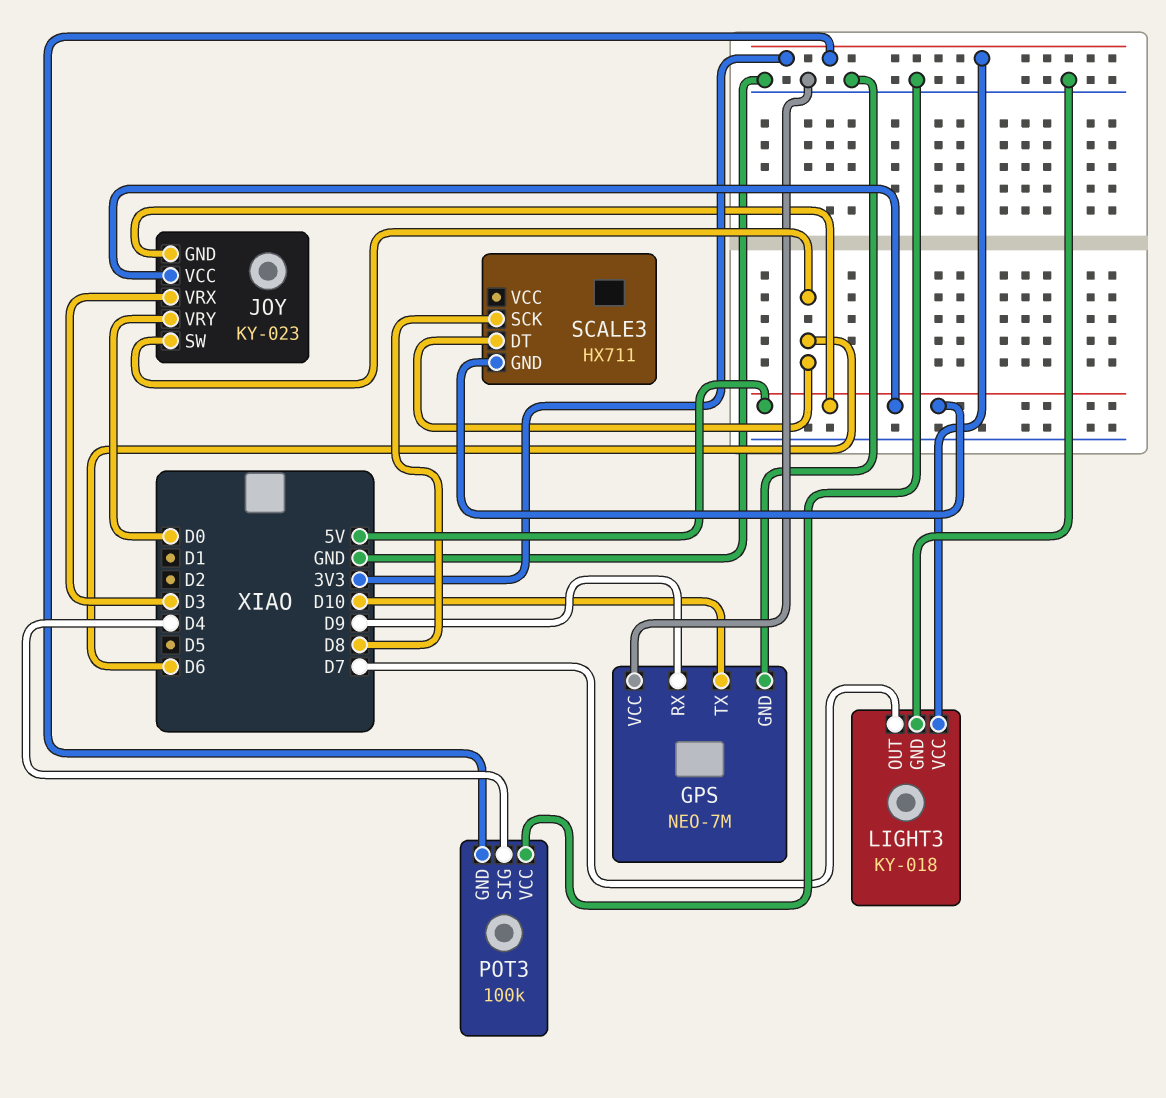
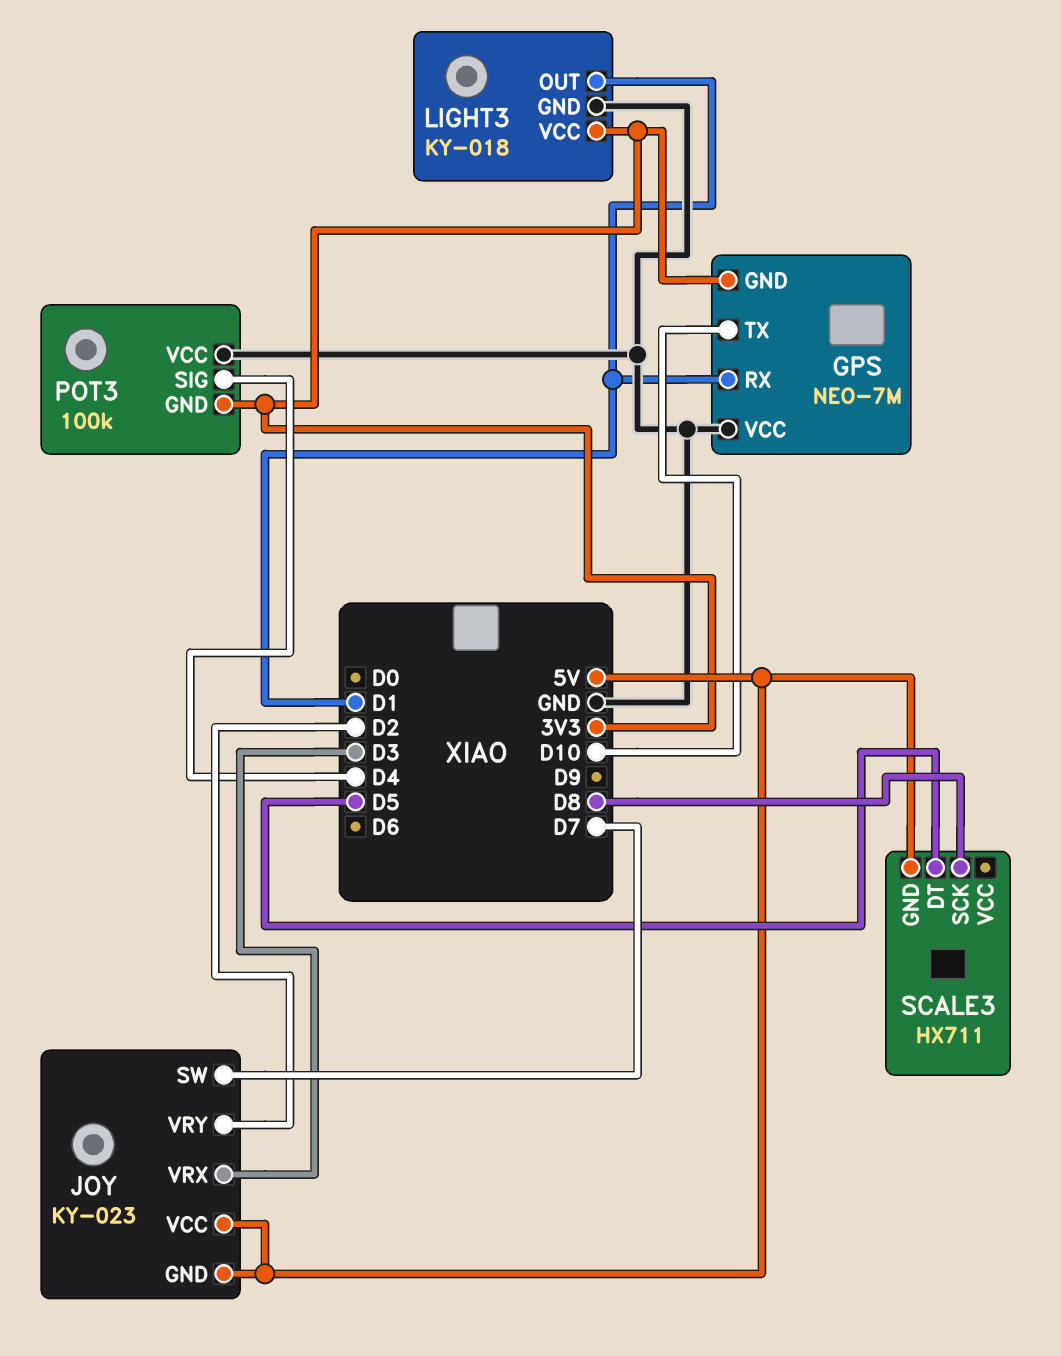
GPS pin GND: GND -> 3V3
GPS pin RX: D9 -> D1
JOY pin SW: D6 -> D7
JOY pin VRY: D0 -> D2
LIGHT3 pin OUT: D7 -> D1
SCALE3 pin DT: D6 -> D5

